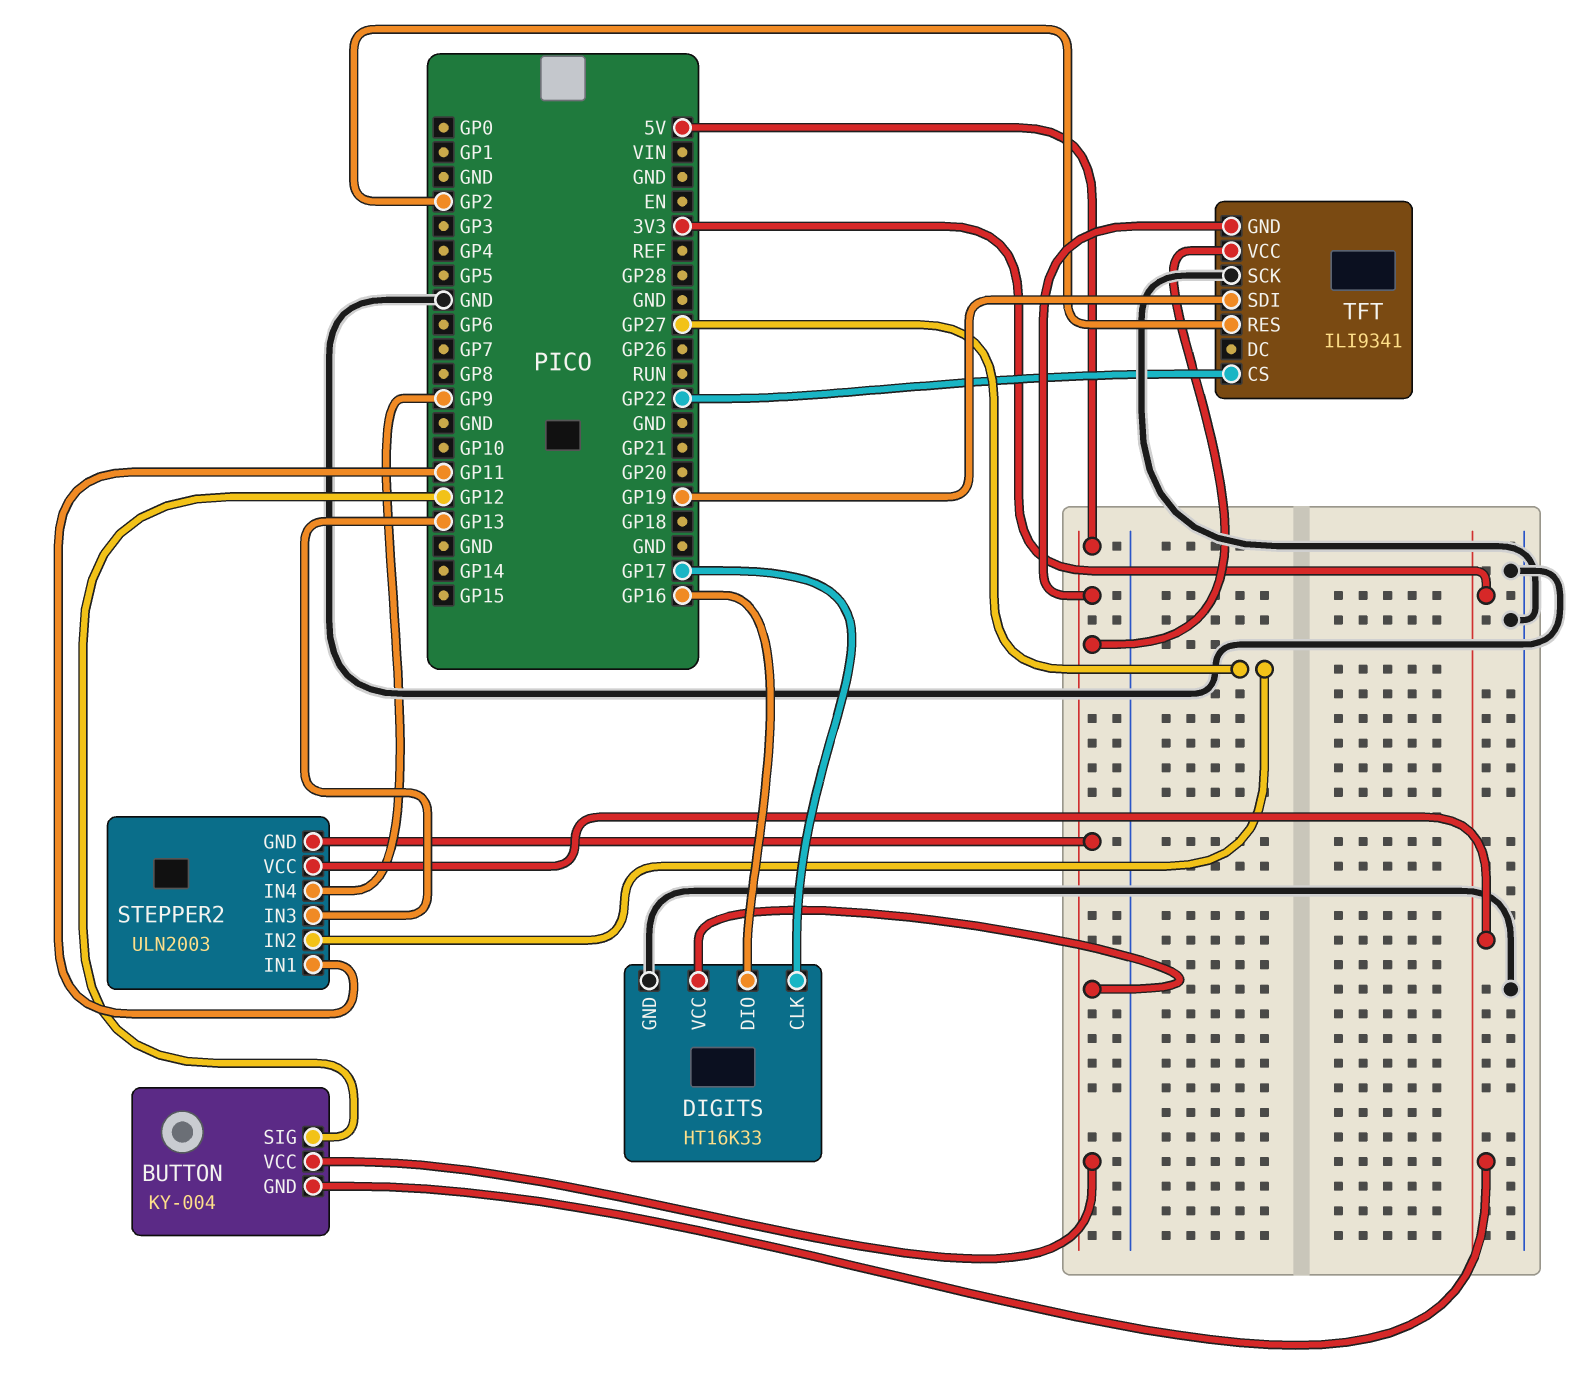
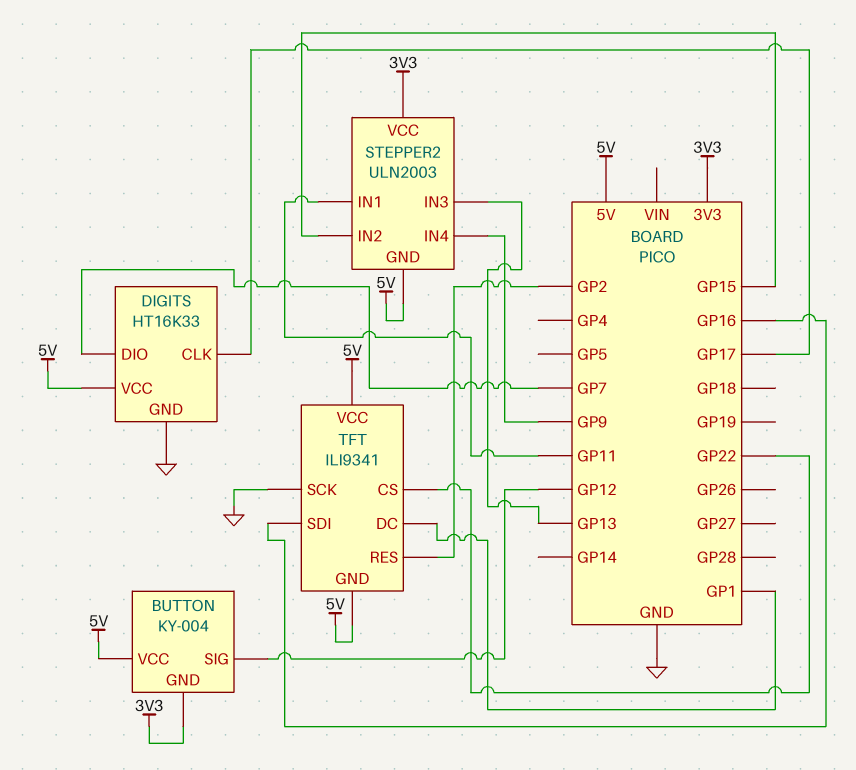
DIGITS pin DIO: GP16 -> GP7
STEPPER2 pin IN2: GP27 -> GP15
TFT pin DC: none -> GP1
TFT pin SDI: GP19 -> GP16

